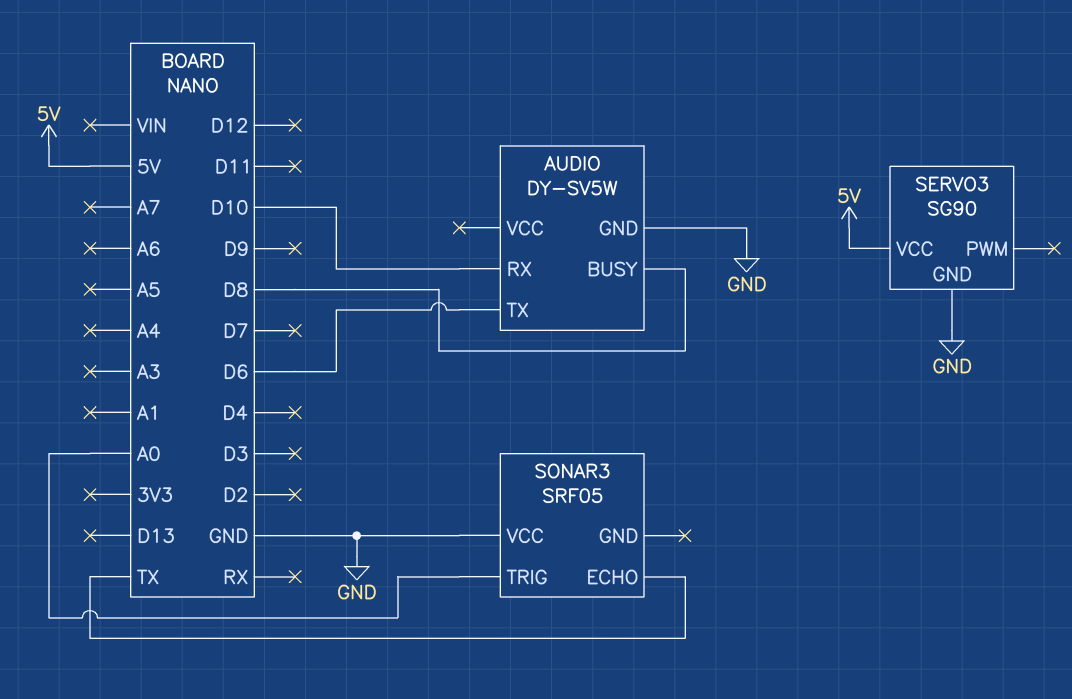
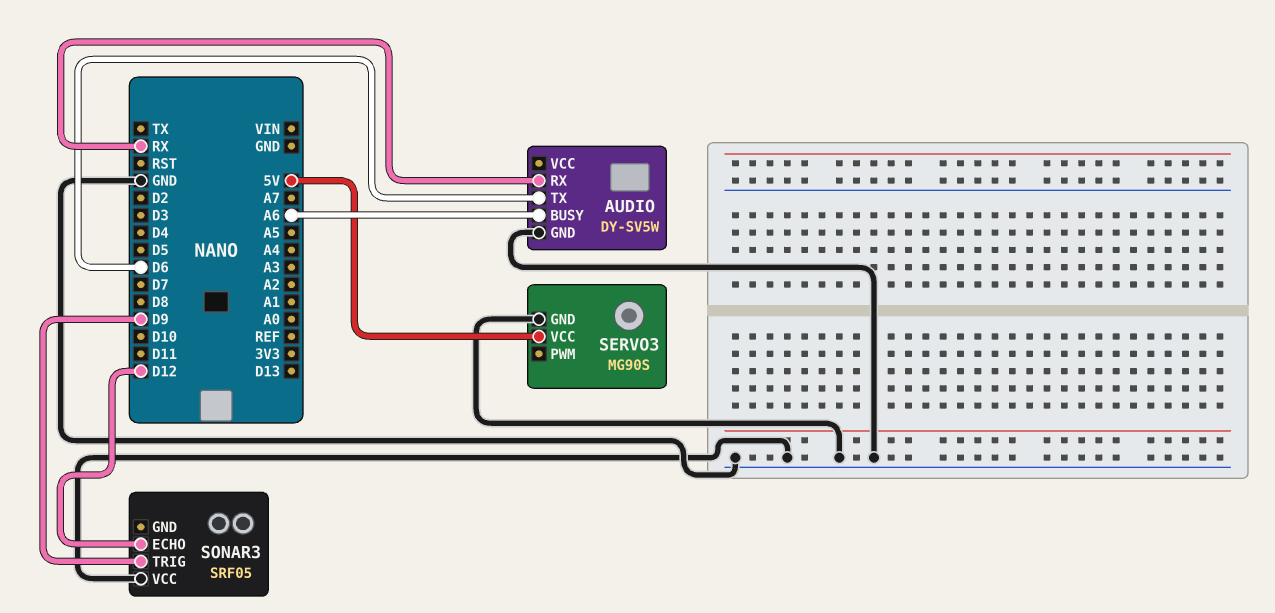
AUDIO pin BUSY: D8 -> A6
AUDIO pin RX: D10 -> RX
SERVO3: SG90 -> MG90S
SONAR3 pin ECHO: TX -> D12
SONAR3 pin TRIG: A0 -> D9

